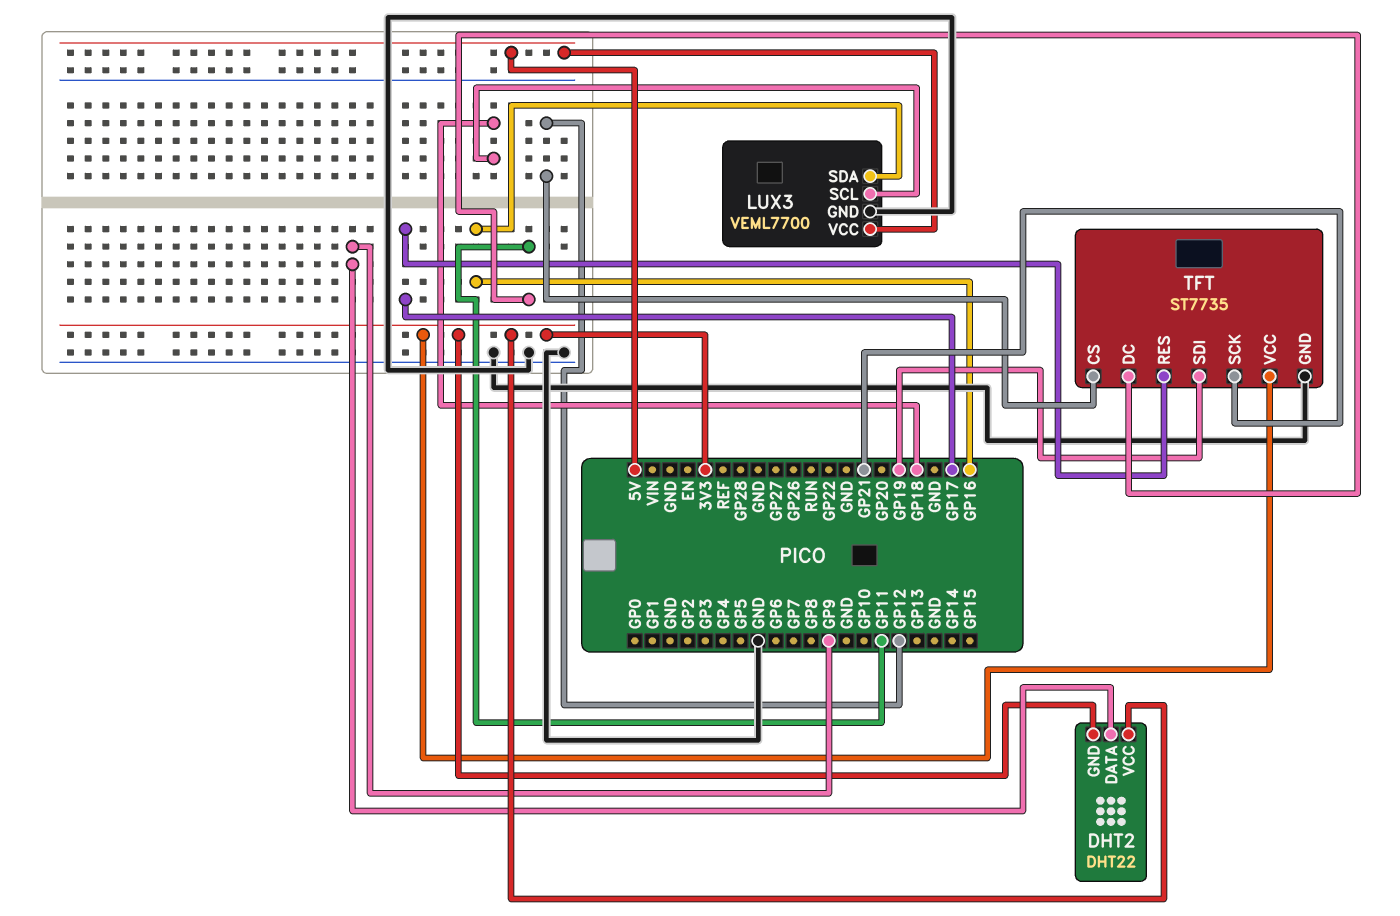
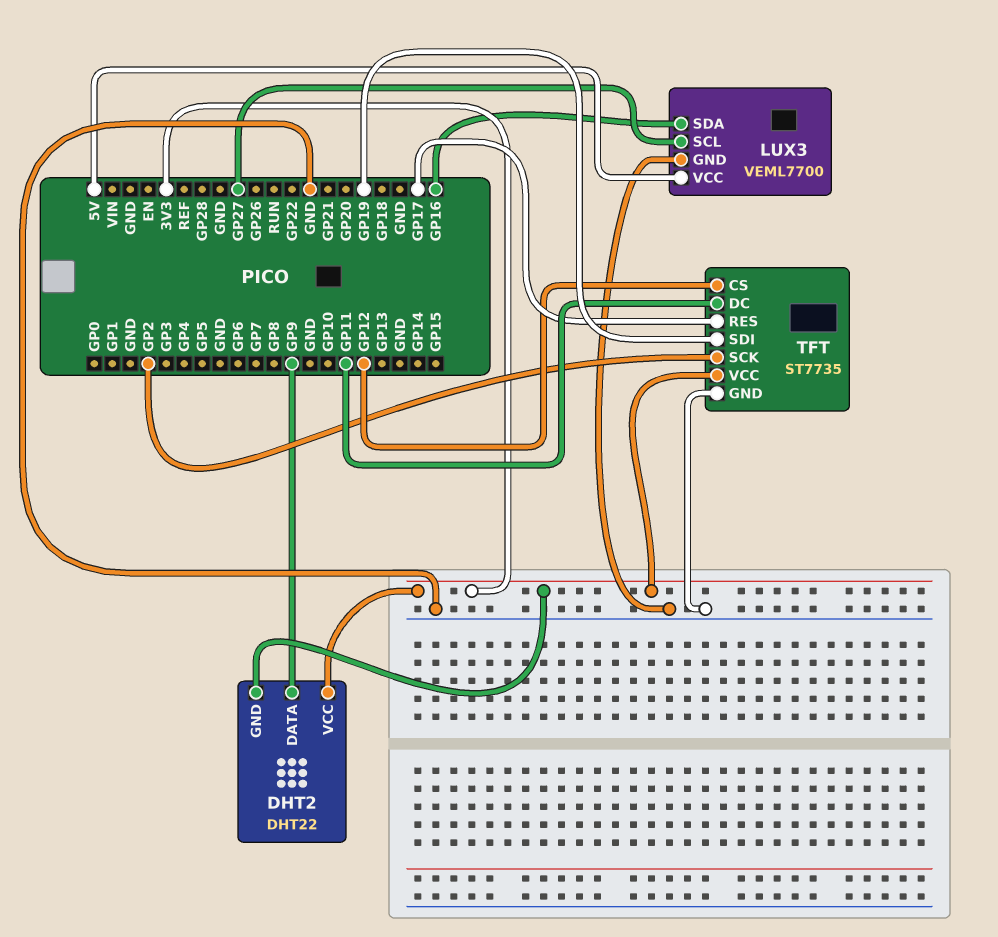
LUX3 pin SCL: GP18 -> GP27
TFT pin SCK: GP21 -> GP2

